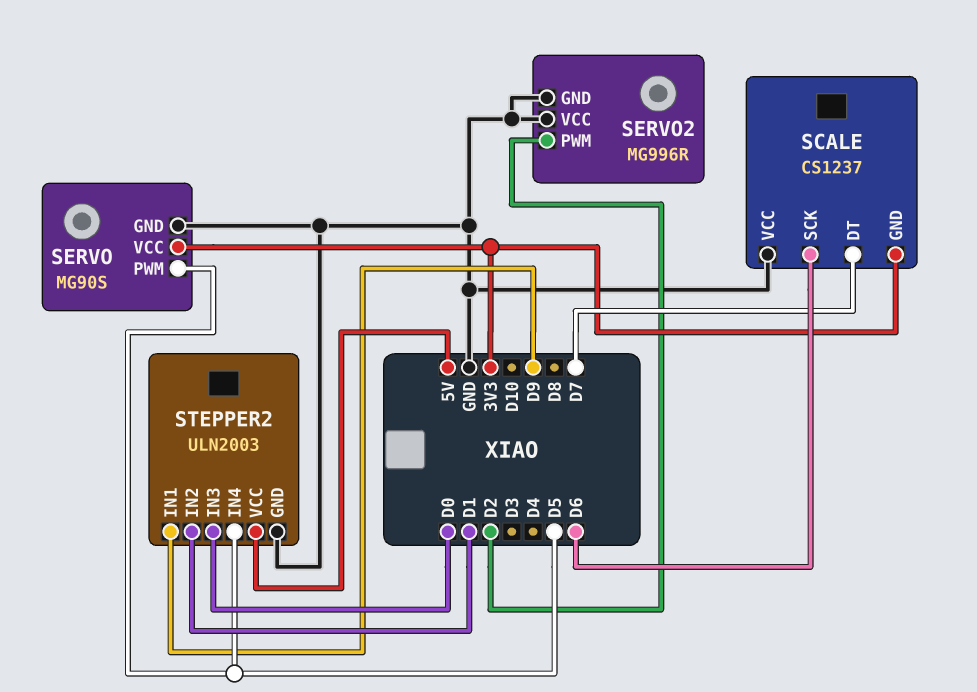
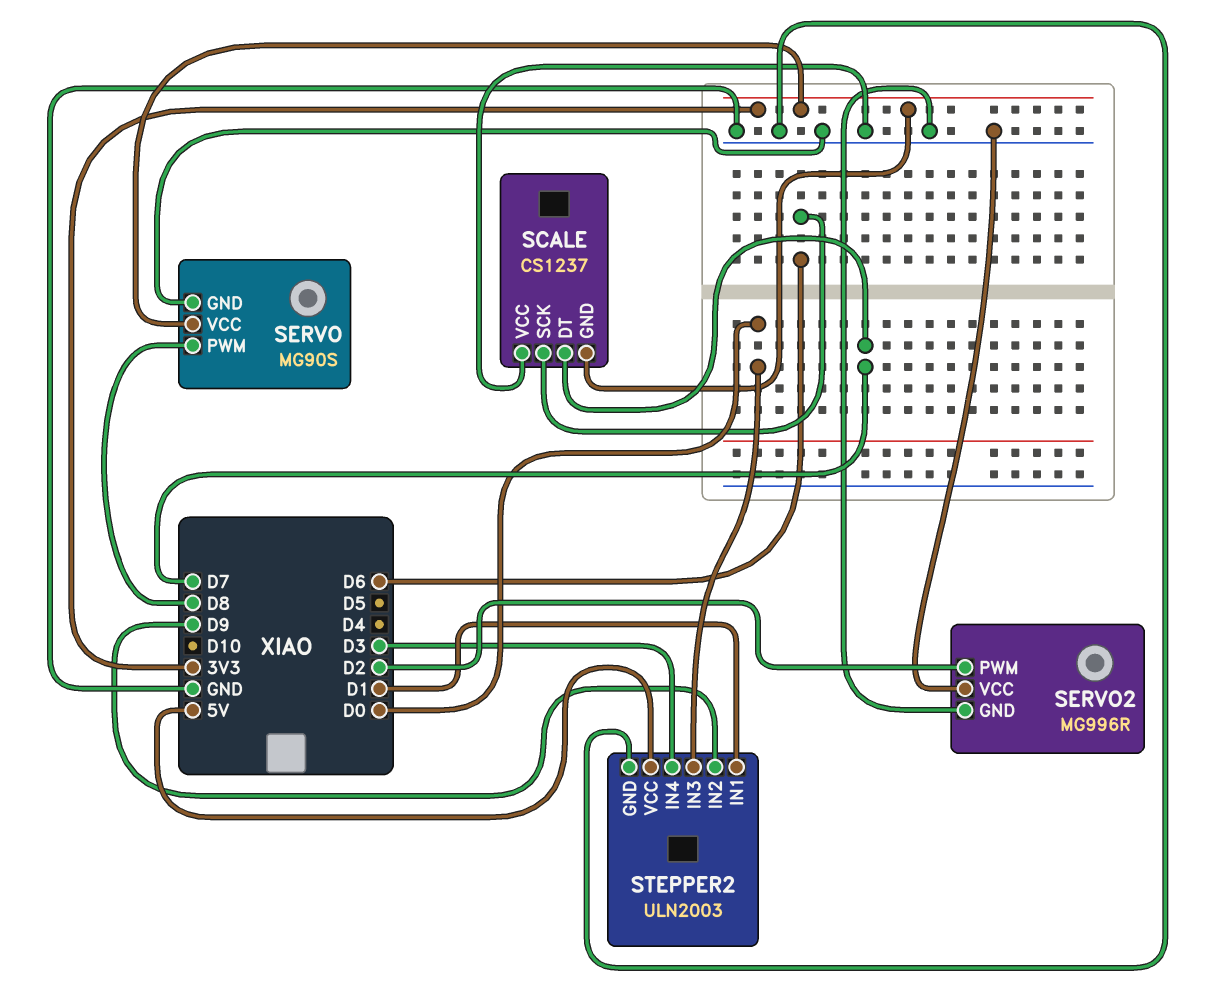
SERVO pin PWM: D5 -> D8
STEPPER2 pin IN1: D9 -> D1
STEPPER2 pin IN2: D1 -> D9
STEPPER2 pin IN4: D5 -> D3

